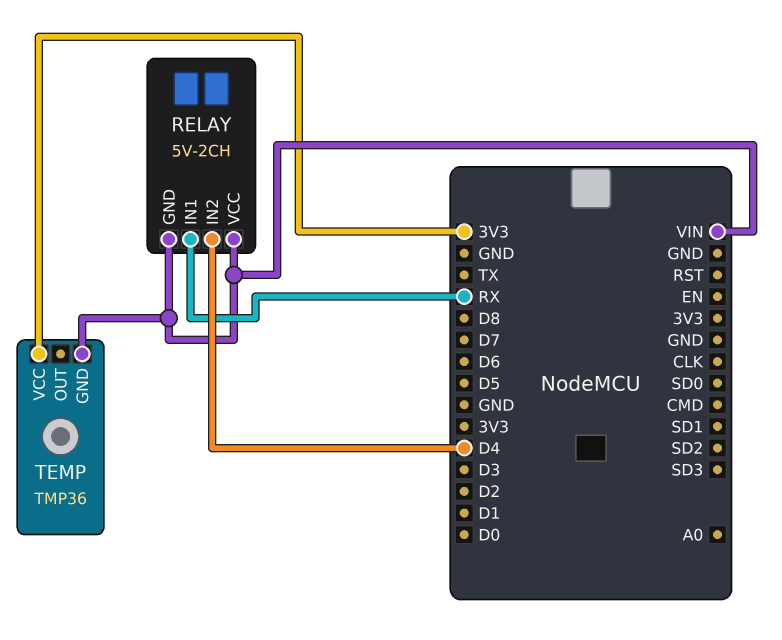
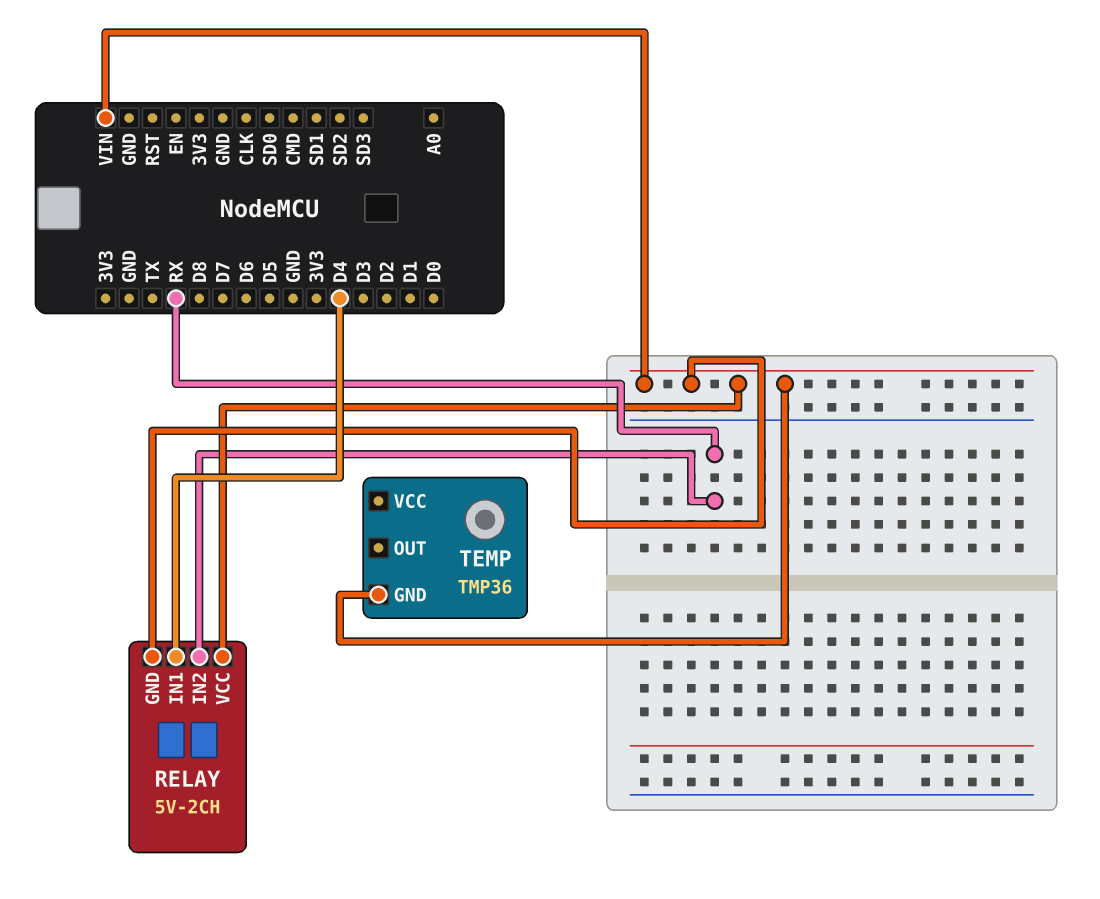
RELAY pin IN1: RX -> D4
RELAY pin IN2: D4 -> RX
TEMP pin VCC: 3V3 -> none

